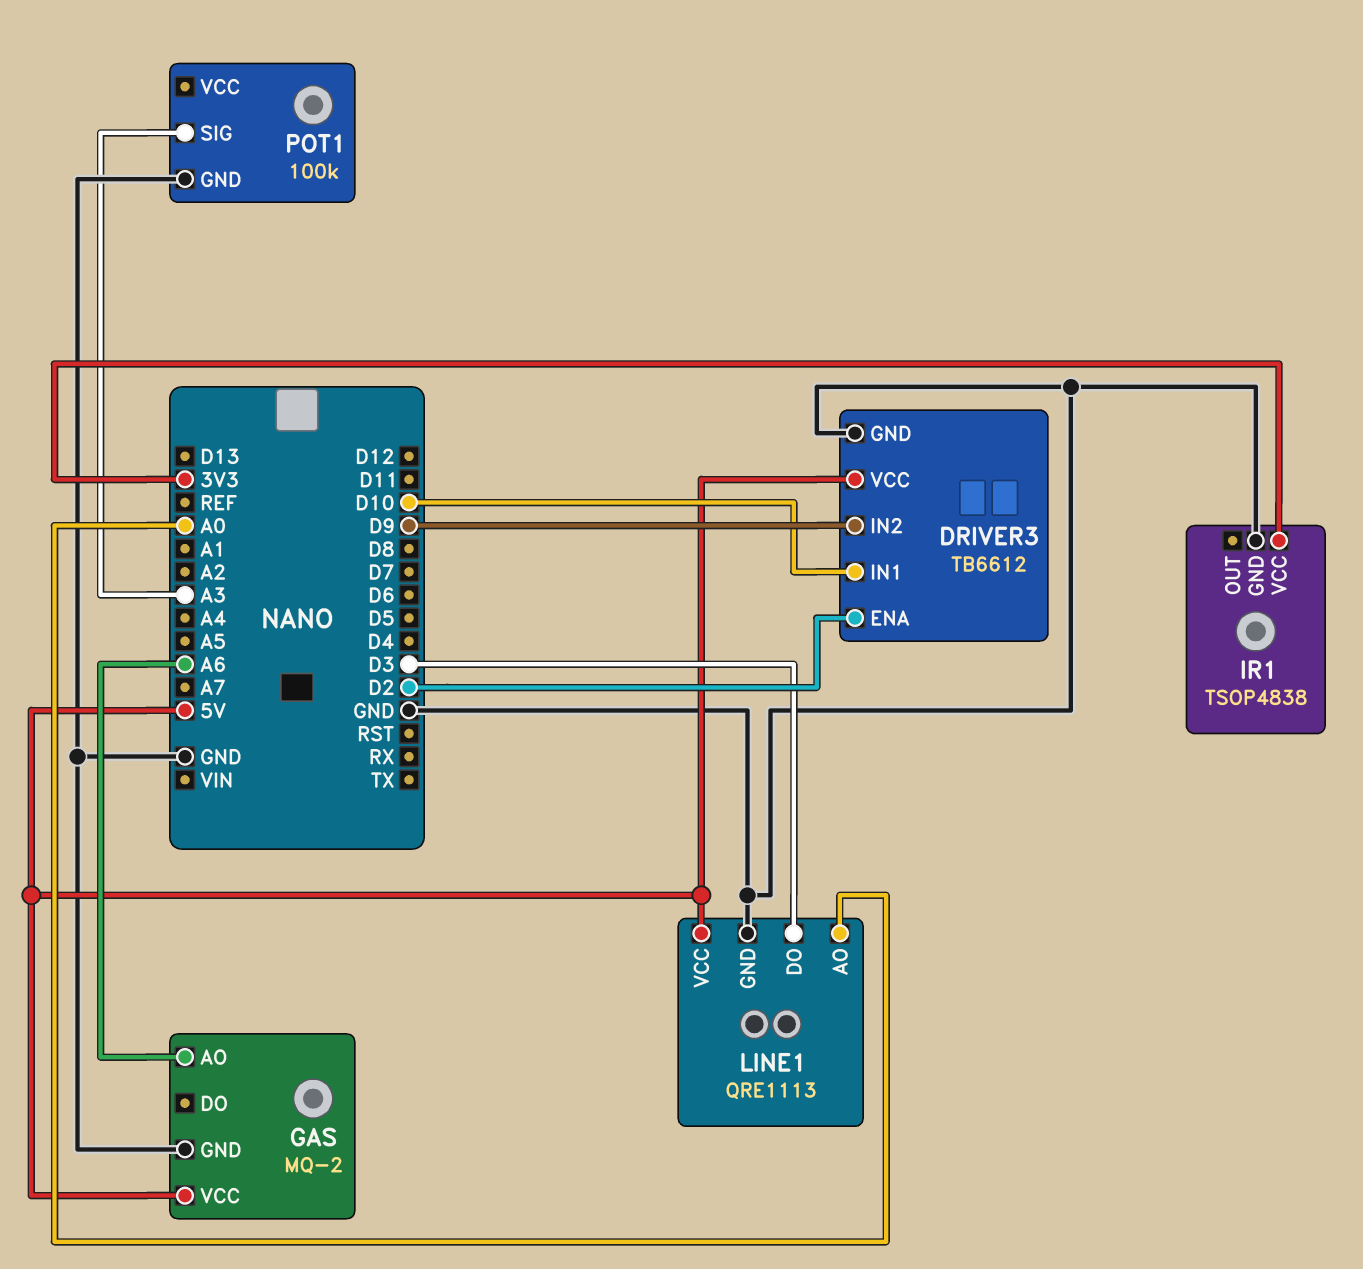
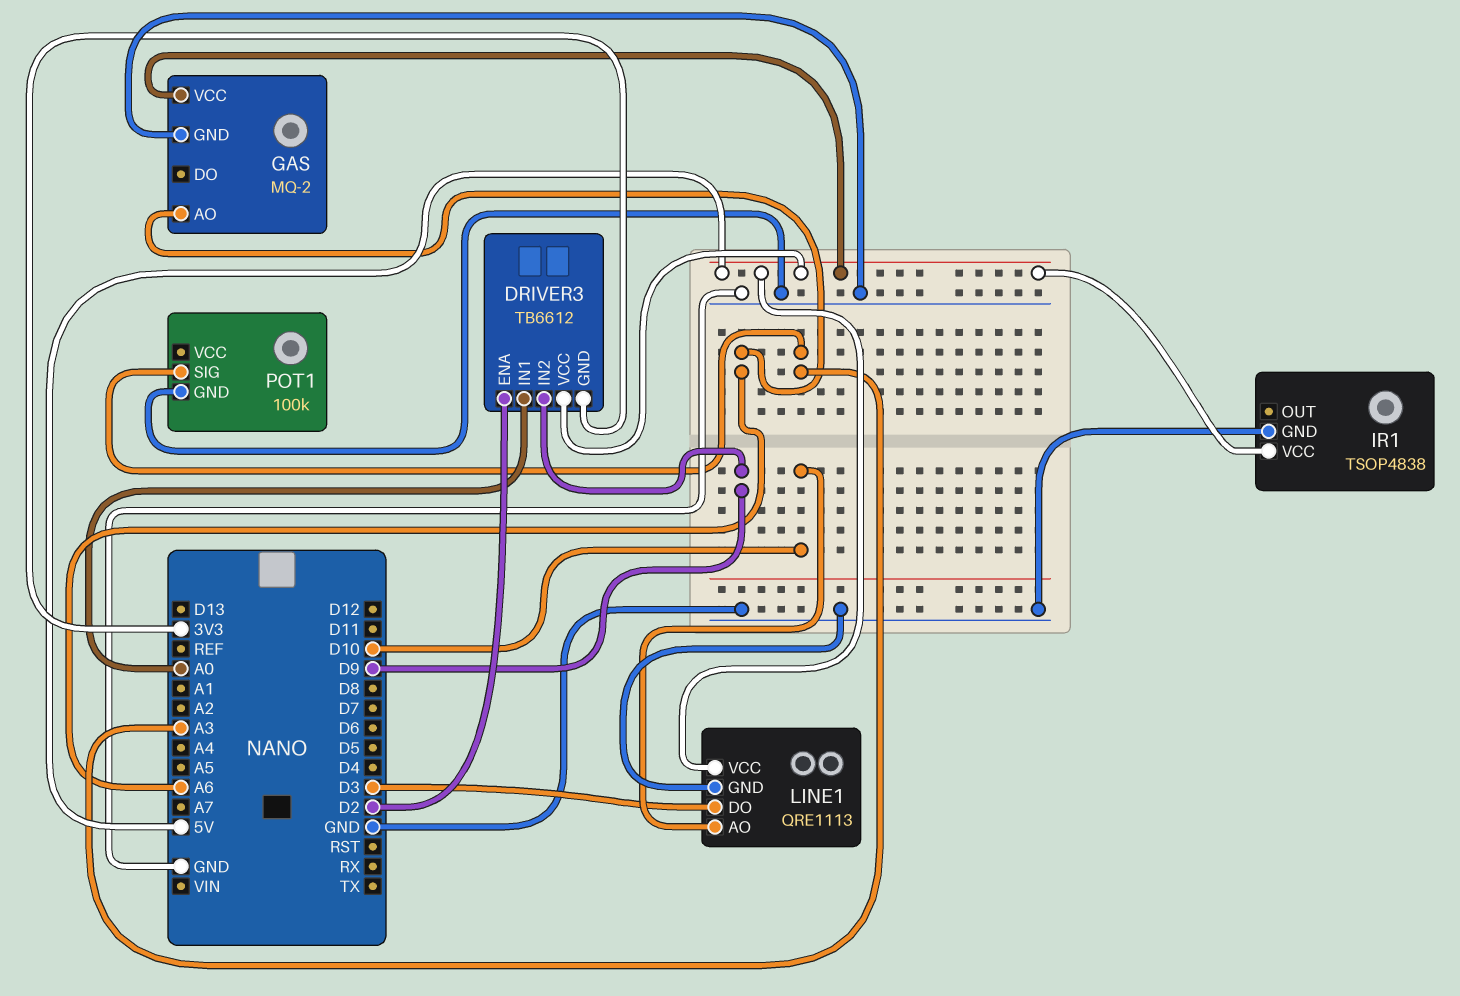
DRIVER3 pin GND: GND -> 3V3
DRIVER3 pin IN1: D10 -> A0
IR1 pin VCC: 3V3 -> 5V
LINE1 pin AO: A0 -> D10

